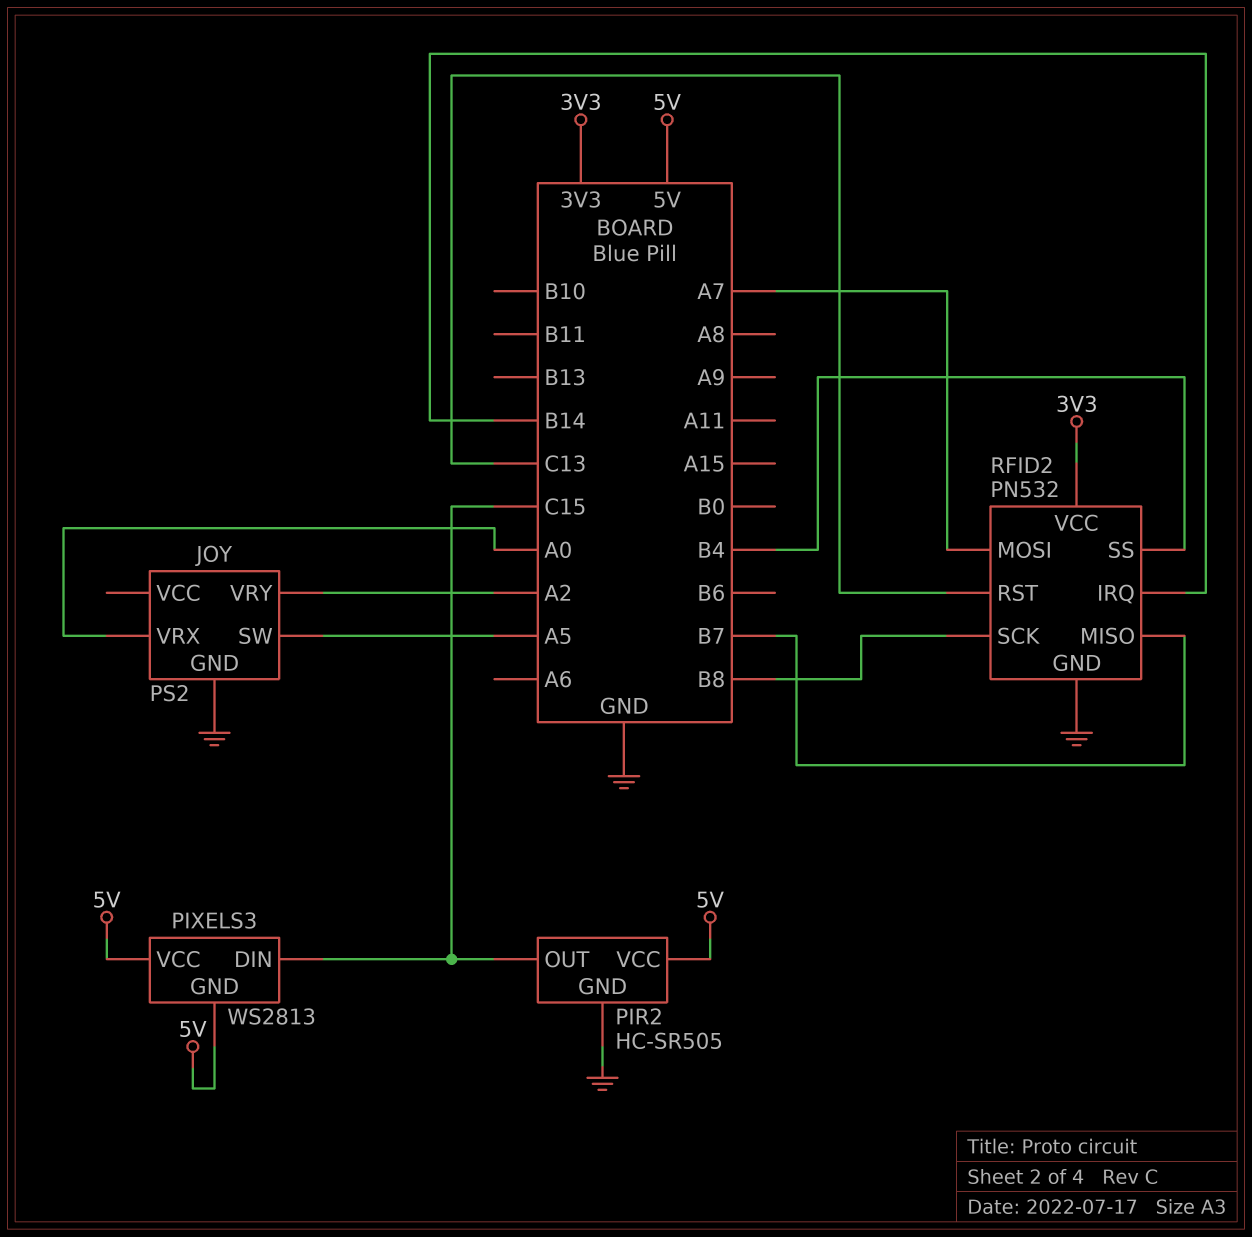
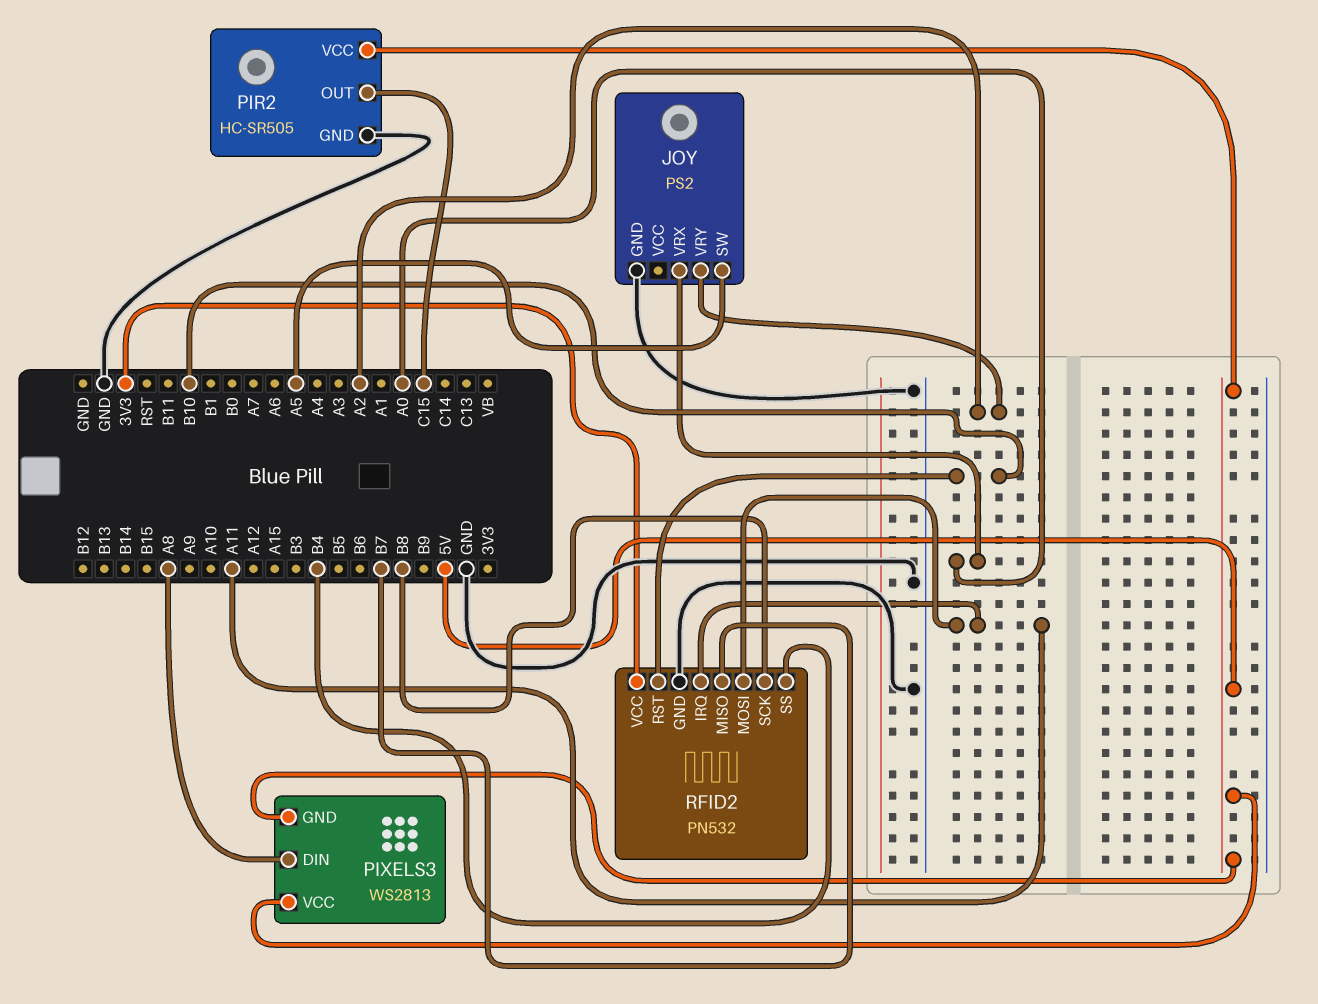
PIXELS3 pin DIN: C15 -> A8
RFID2 pin IRQ: B14 -> A11
RFID2 pin MOSI: A7 -> A11
RFID2 pin RST: C13 -> B10

